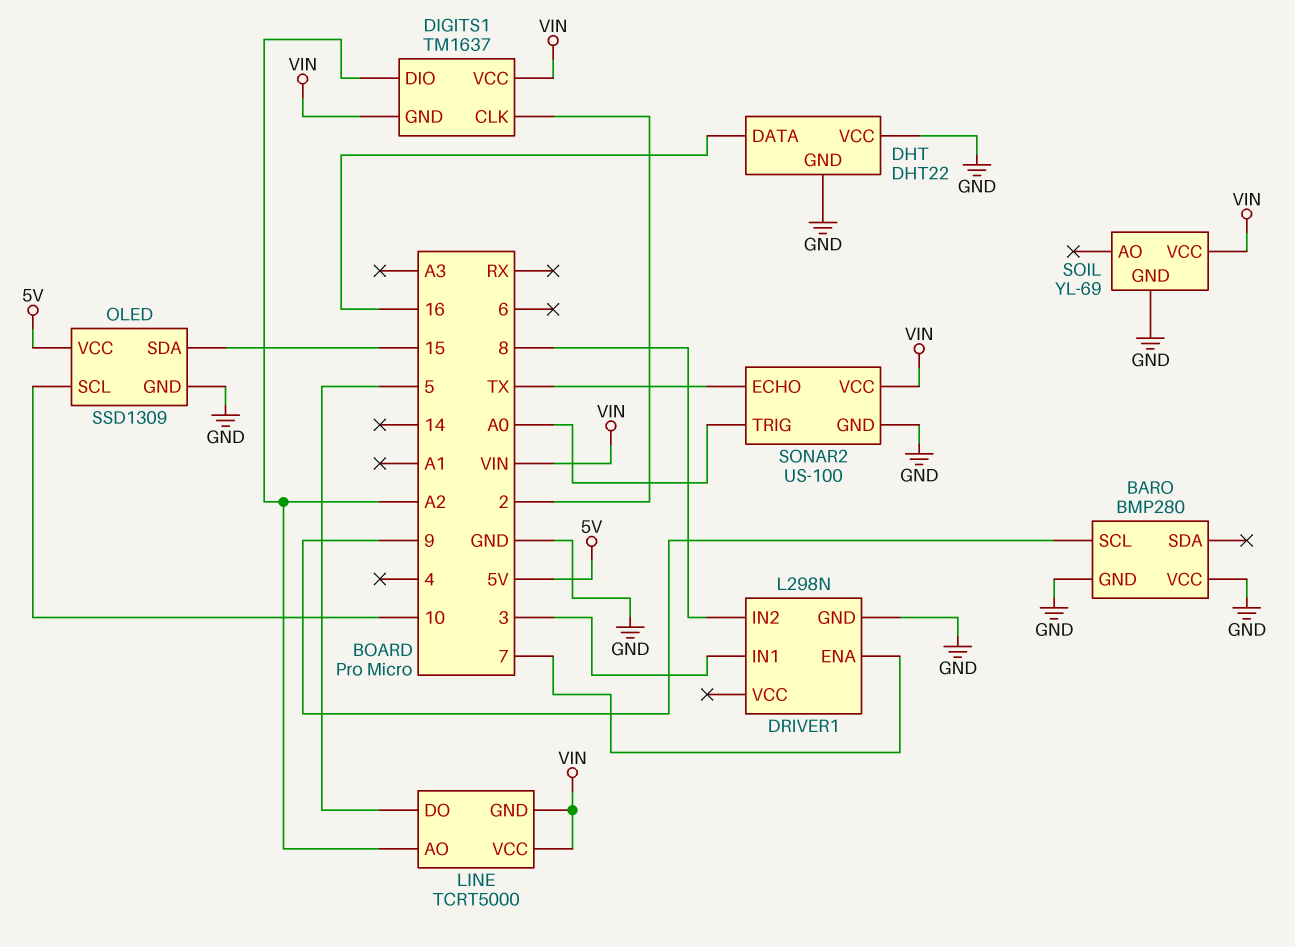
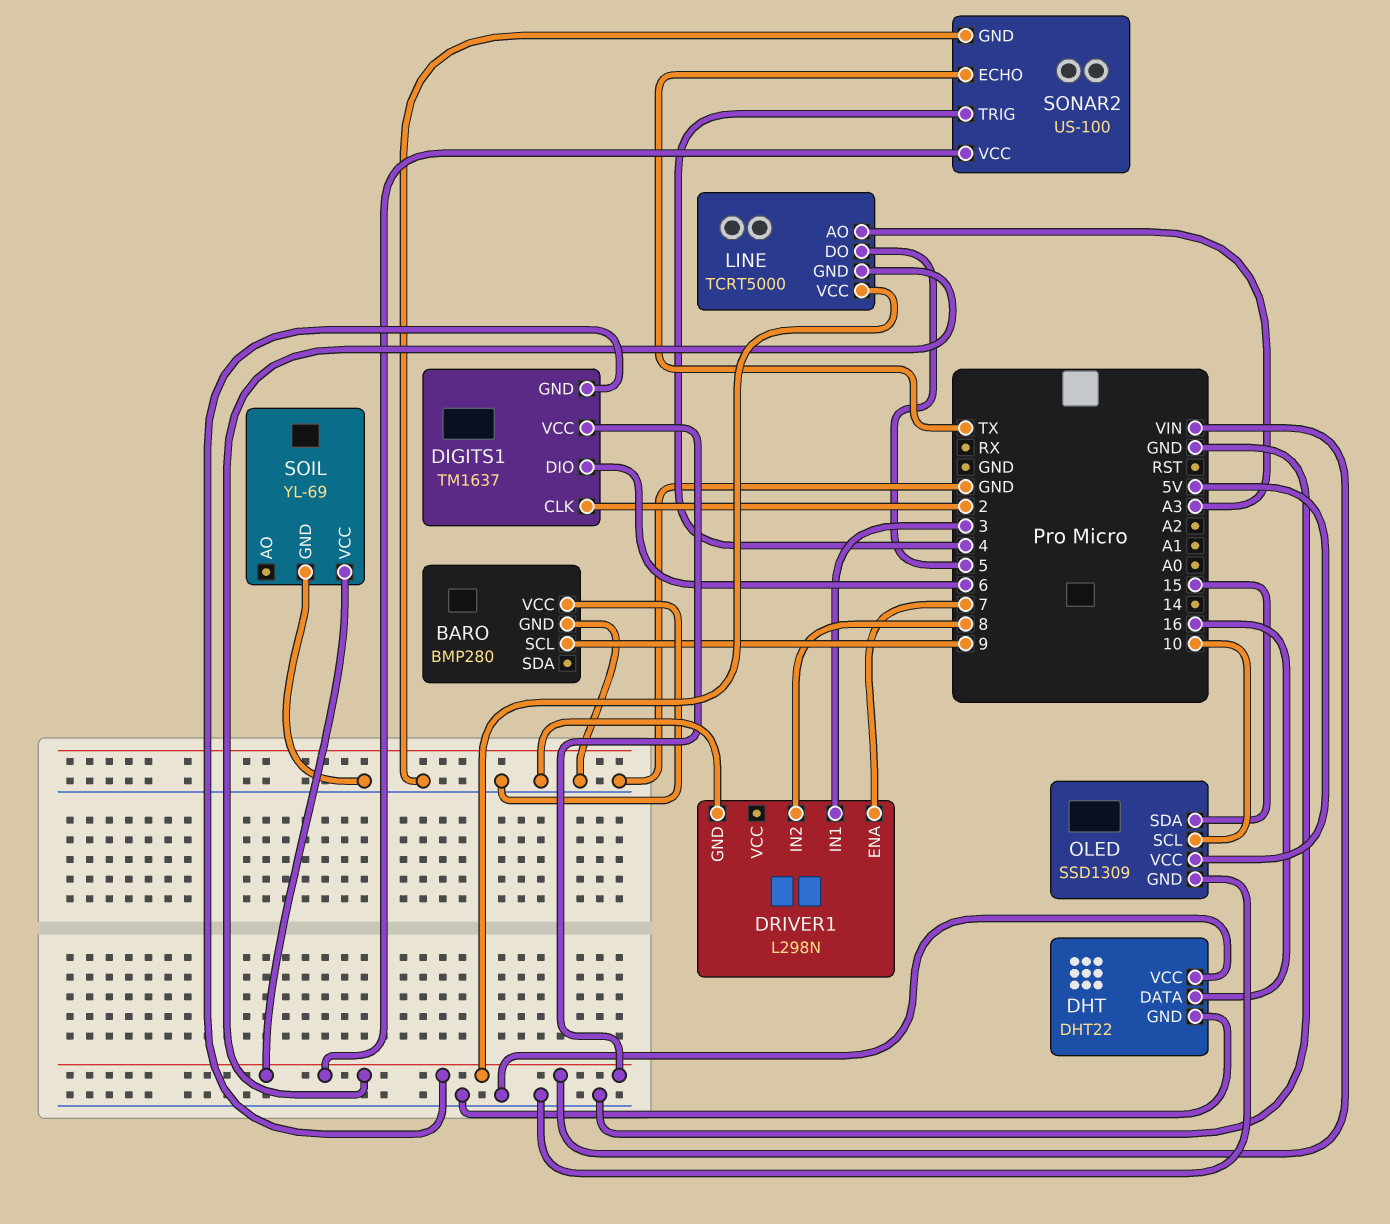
DIGITS1 pin DIO: A2 -> 6
LINE pin AO: A2 -> A3
SONAR2 pin TRIG: A0 -> 4

